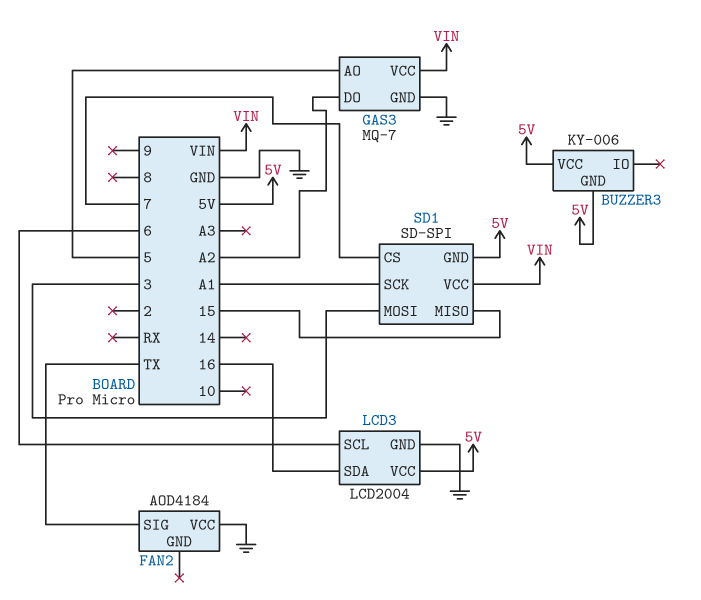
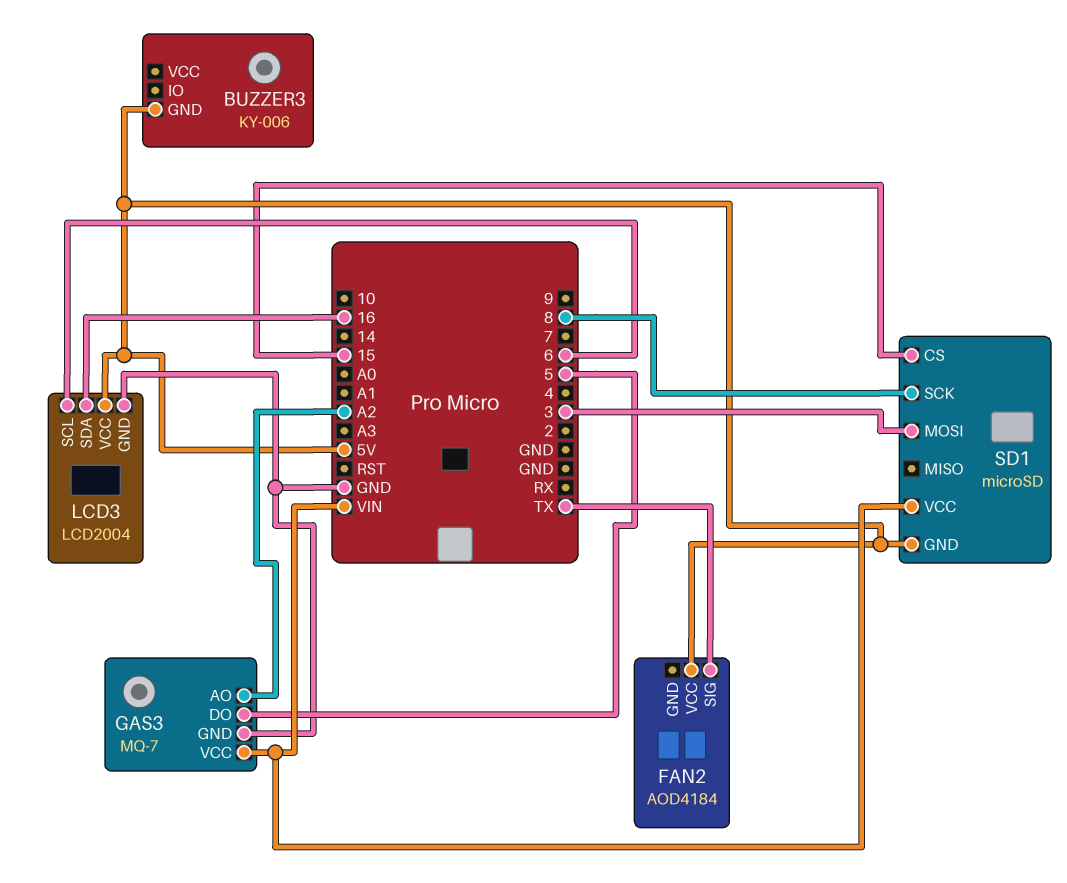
BUZZER3 pin VCC: 5V -> none
FAN2 pin VCC: GND -> 5V
GAS3 pin AO: 5 -> A2
GAS3 pin DO: A2 -> 5
SD1: SD-SPI -> microSD
SD1 pin CS: 7 -> 15
SD1 pin MISO: 15 -> none
SD1 pin SCK: A1 -> 8

